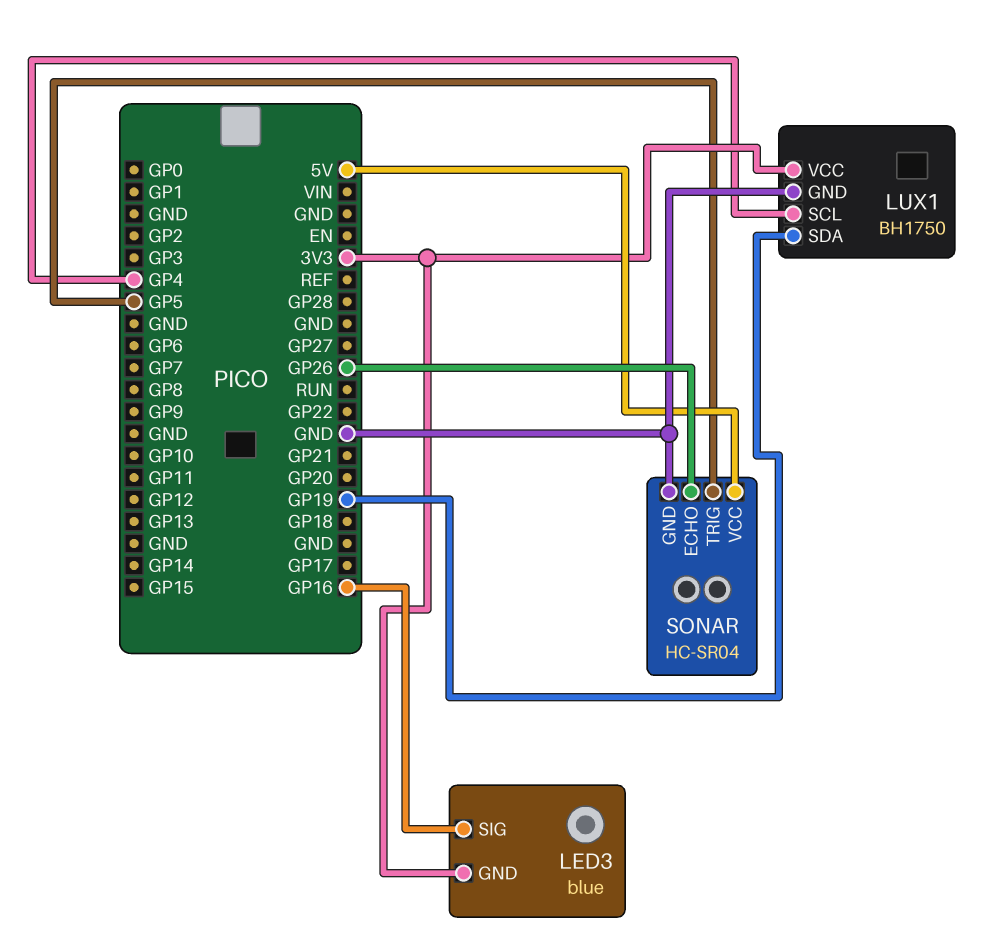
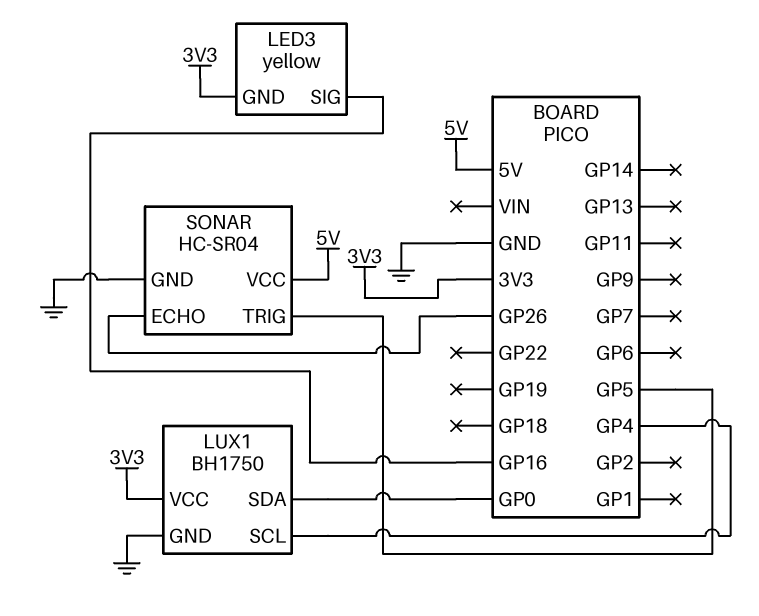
LED3: blue -> yellow
LUX1 pin SDA: GP19 -> GP0

